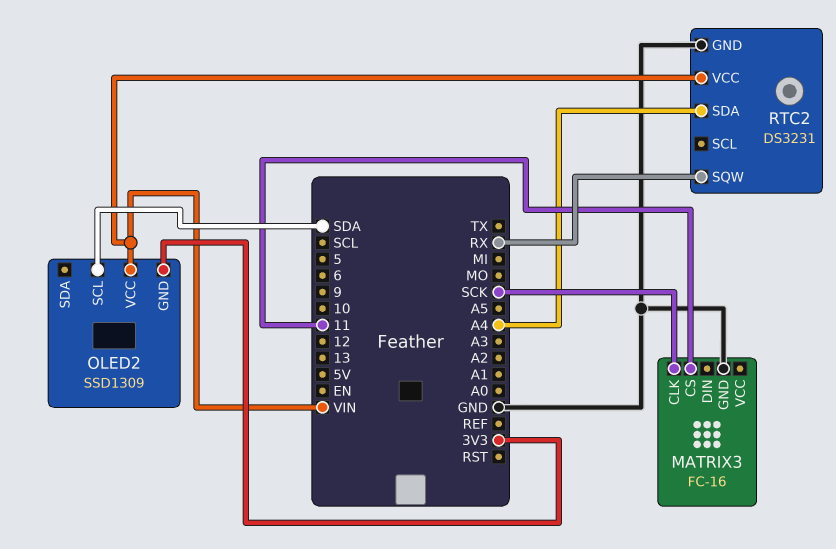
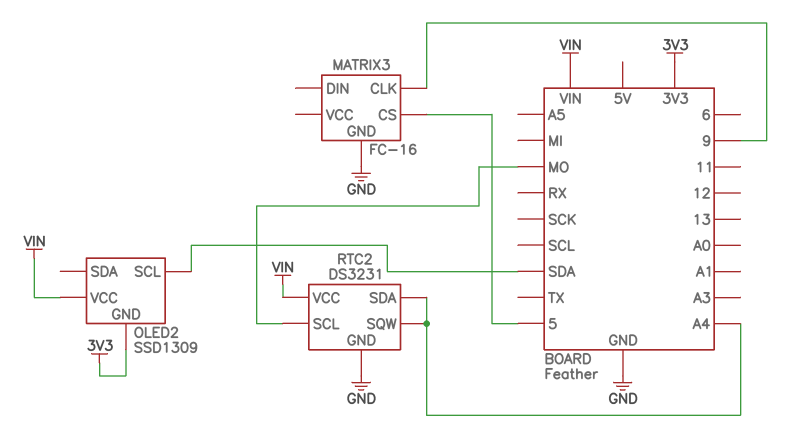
MATRIX3 pin CLK: SCK -> 9
MATRIX3 pin CS: 11 -> 5
RTC2 pin SCL: none -> MO
RTC2 pin SQW: RX -> A4

